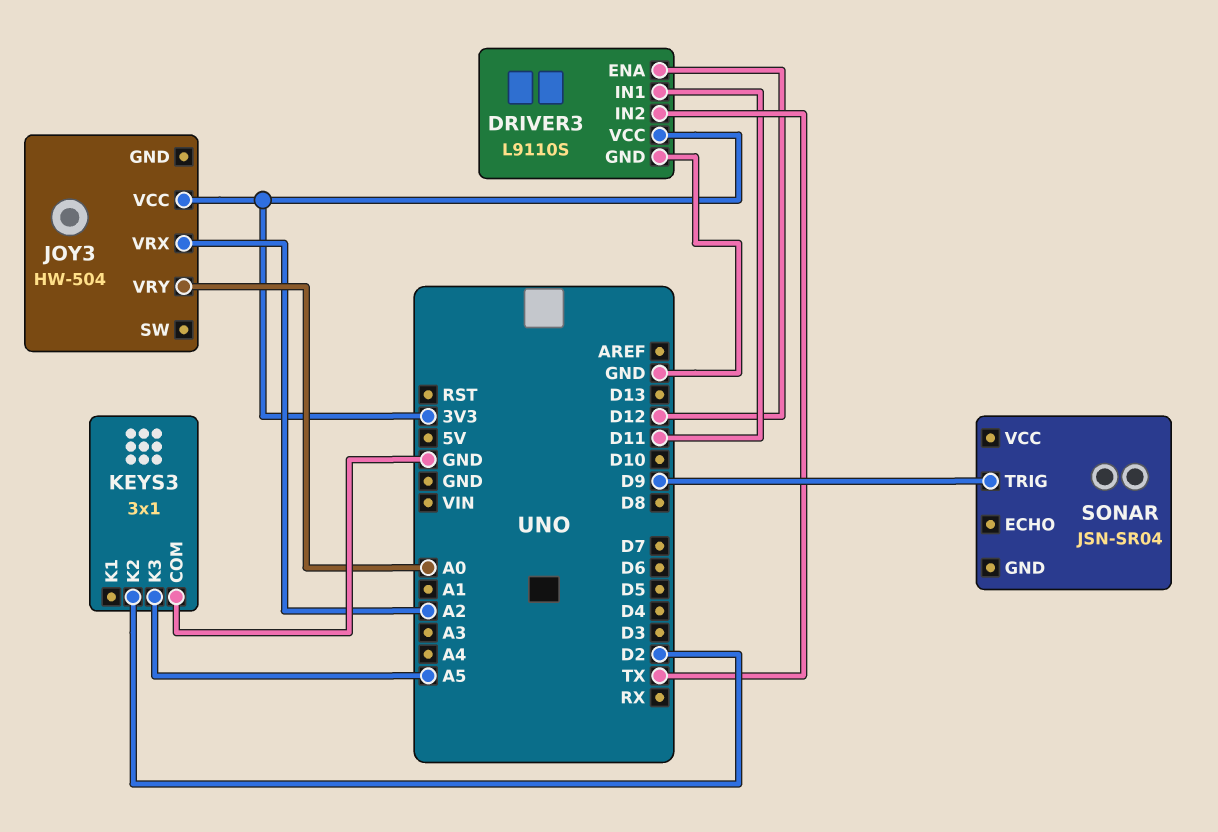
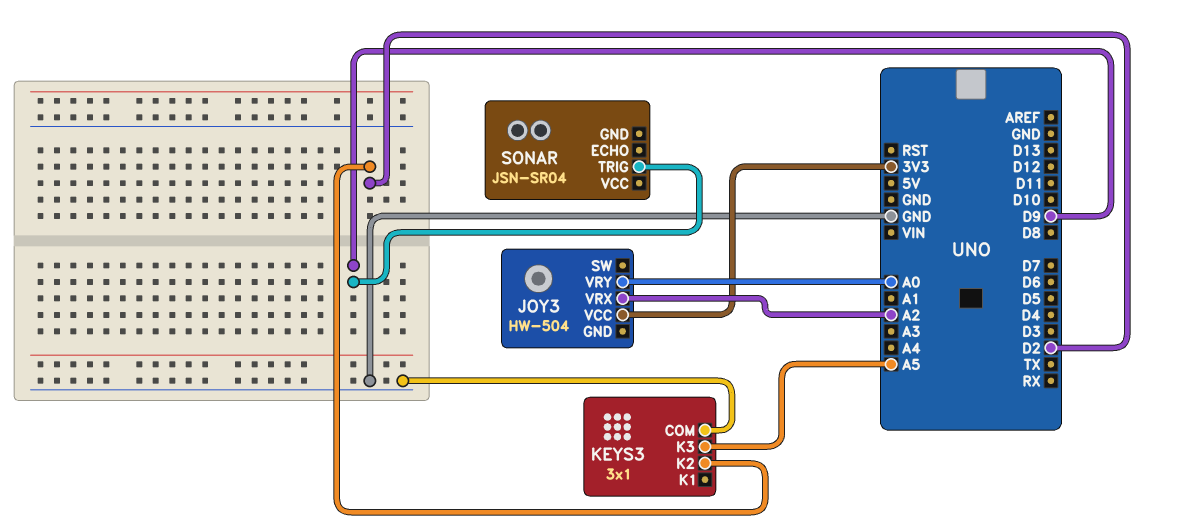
DRIVER3: L9110S -> none
DRIVER3 pin ENA: D12 -> none
DRIVER3 pin GND: GND -> none
DRIVER3 pin IN1: D11 -> none
DRIVER3 pin IN2: TX -> none
DRIVER3 pin VCC: 3V3 -> none

